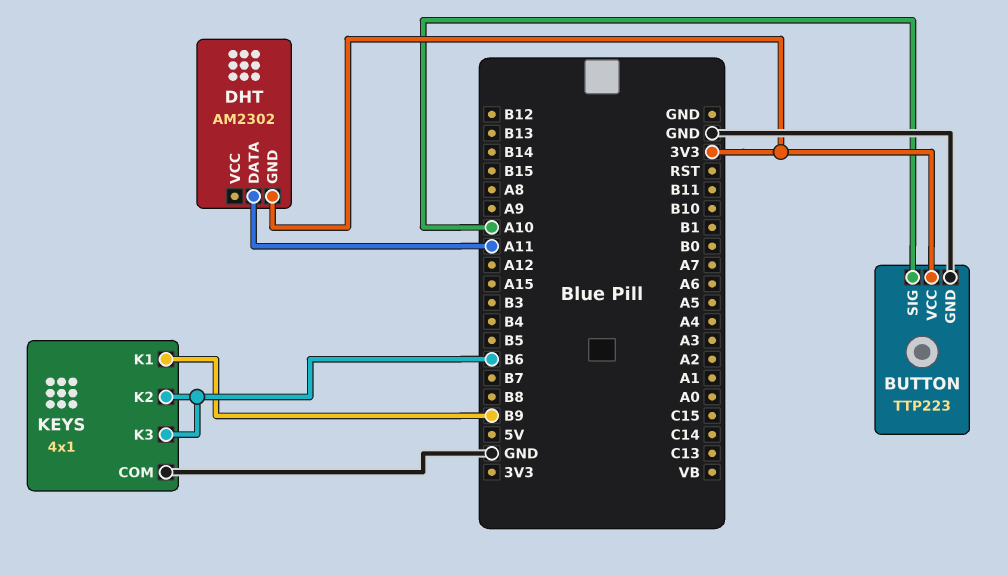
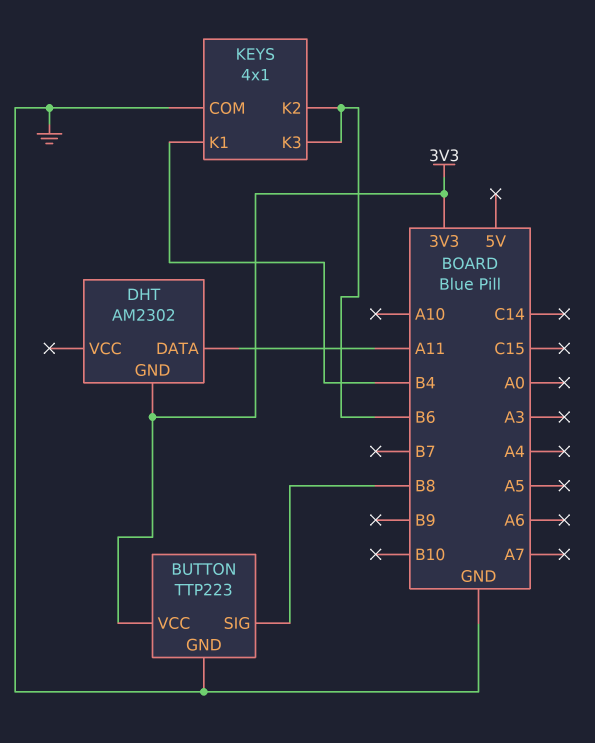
BUTTON pin SIG: A10 -> B8
KEYS pin K1: B9 -> B4

